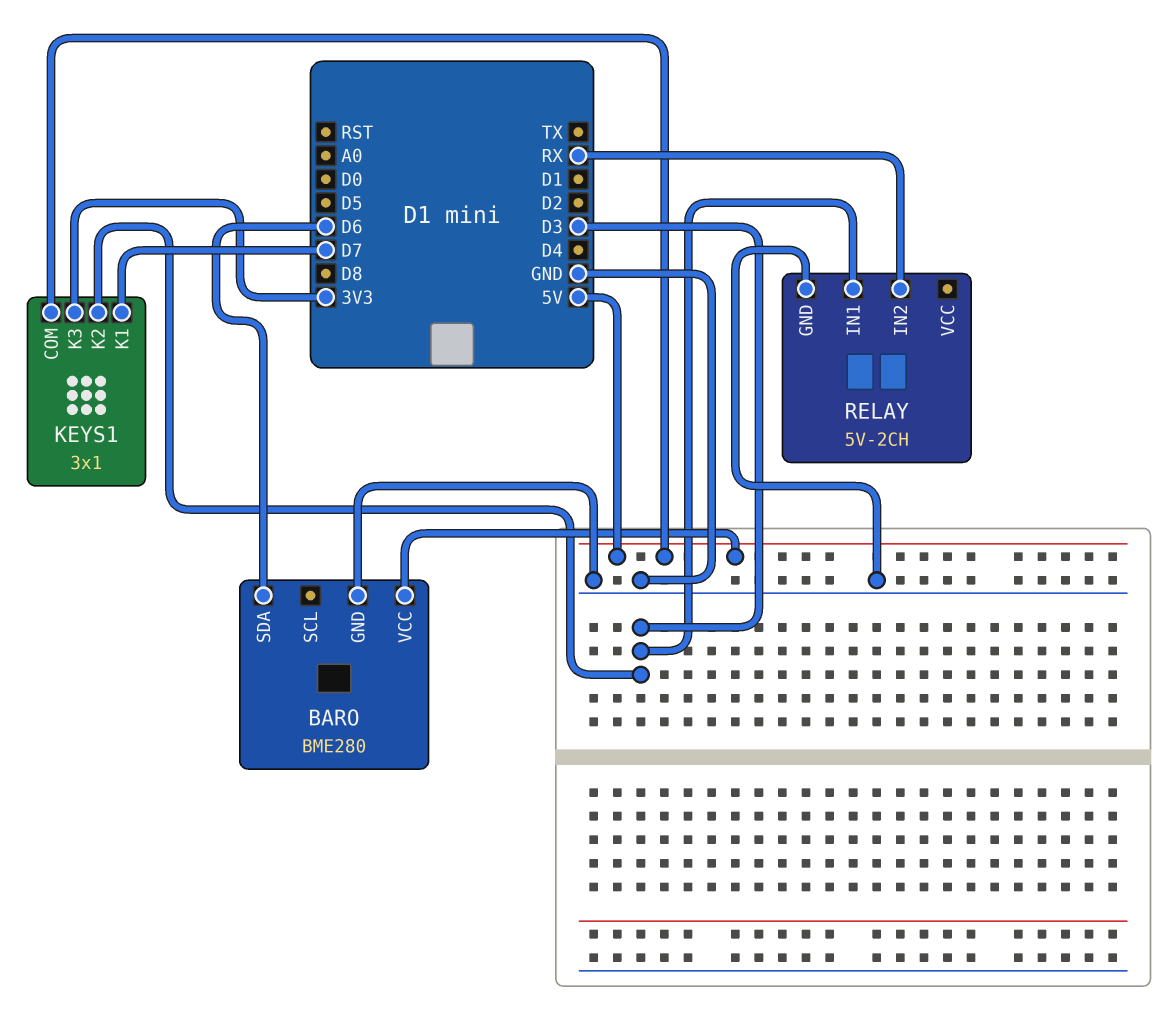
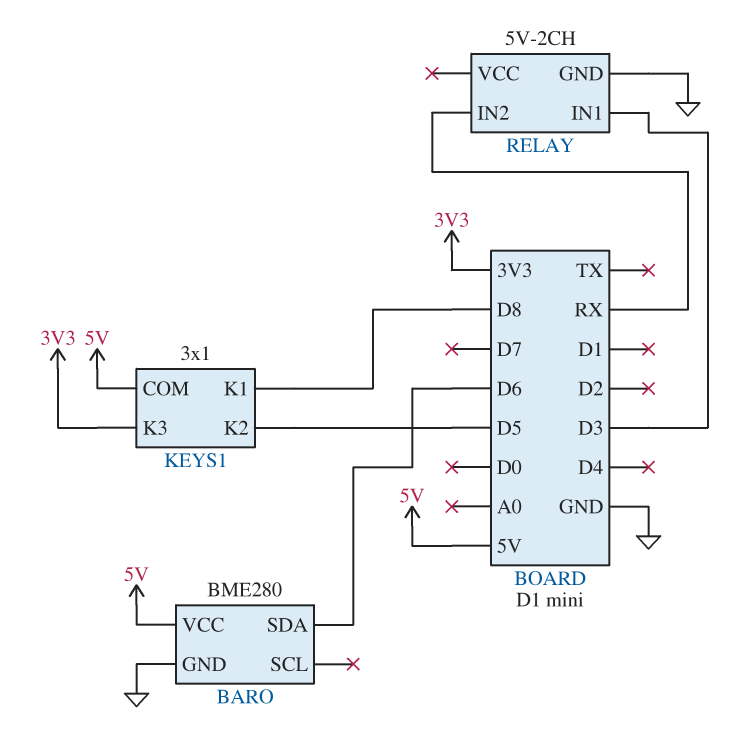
KEYS1 pin K1: D7 -> D8
KEYS1 pin K2: D3 -> D5

